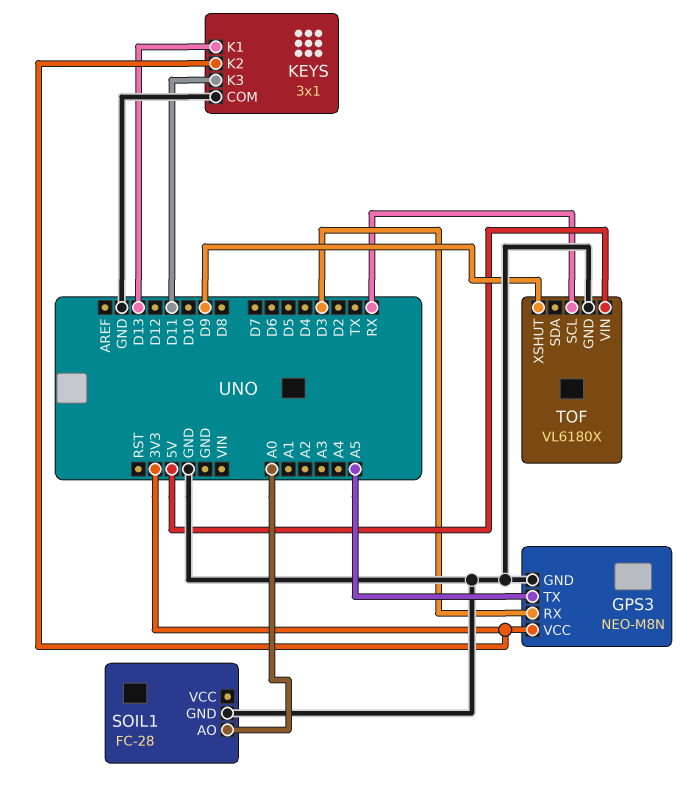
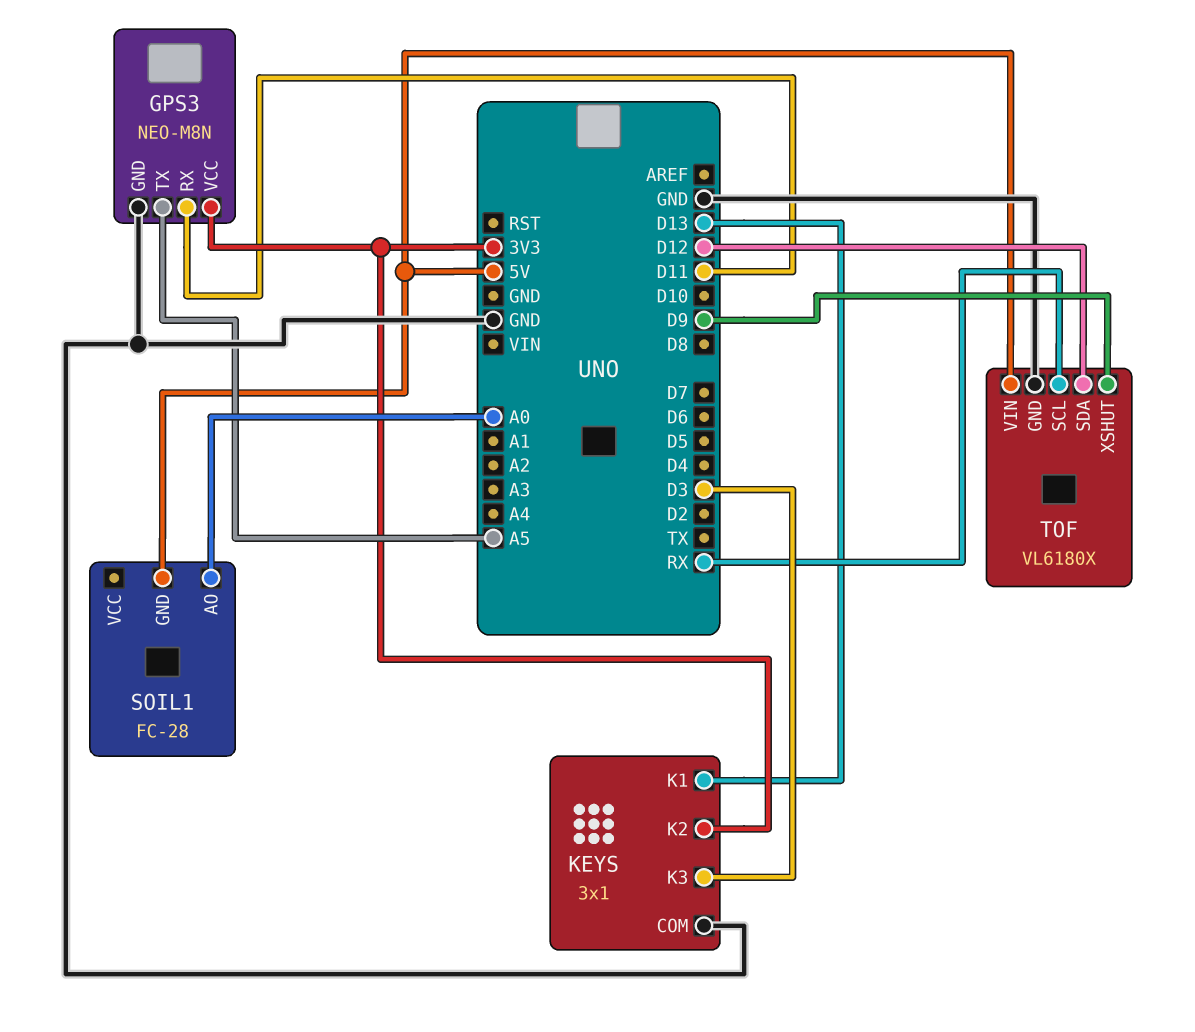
GPS3 pin RX: D3 -> D11
KEYS pin K3: D11 -> D3
SOIL1 pin GND: GND -> 5V
TOF pin SDA: none -> D12

